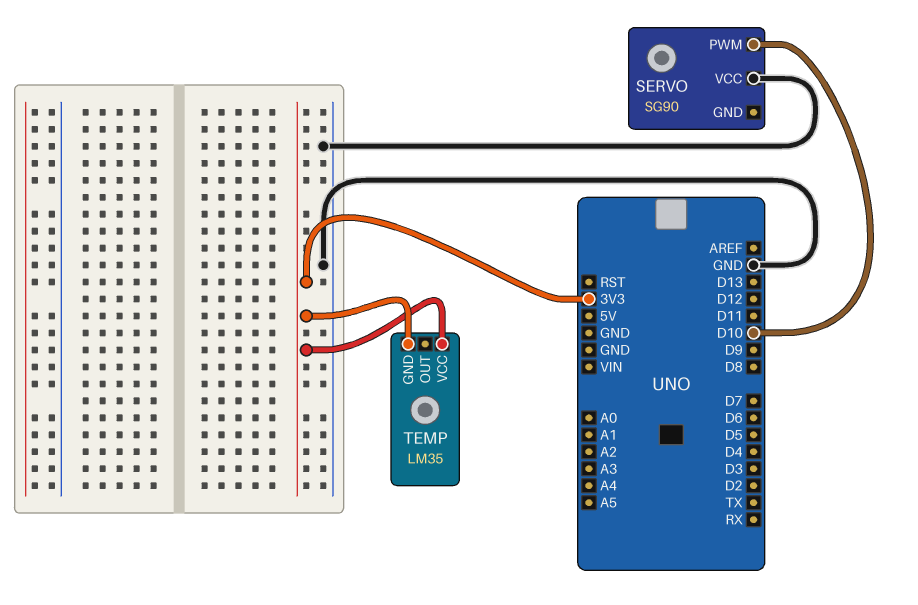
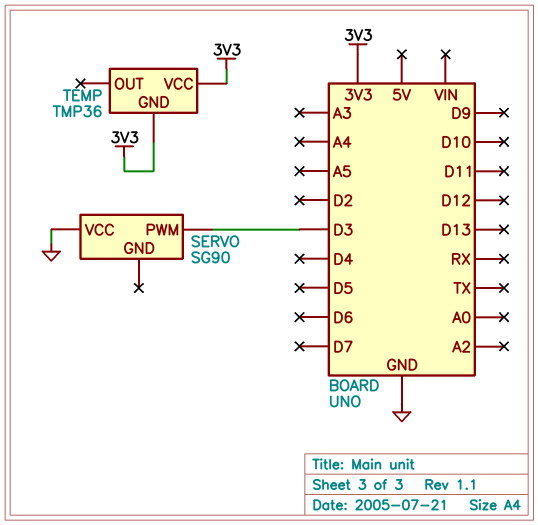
SERVO pin PWM: D10 -> D3
TEMP: LM35 -> TMP36

